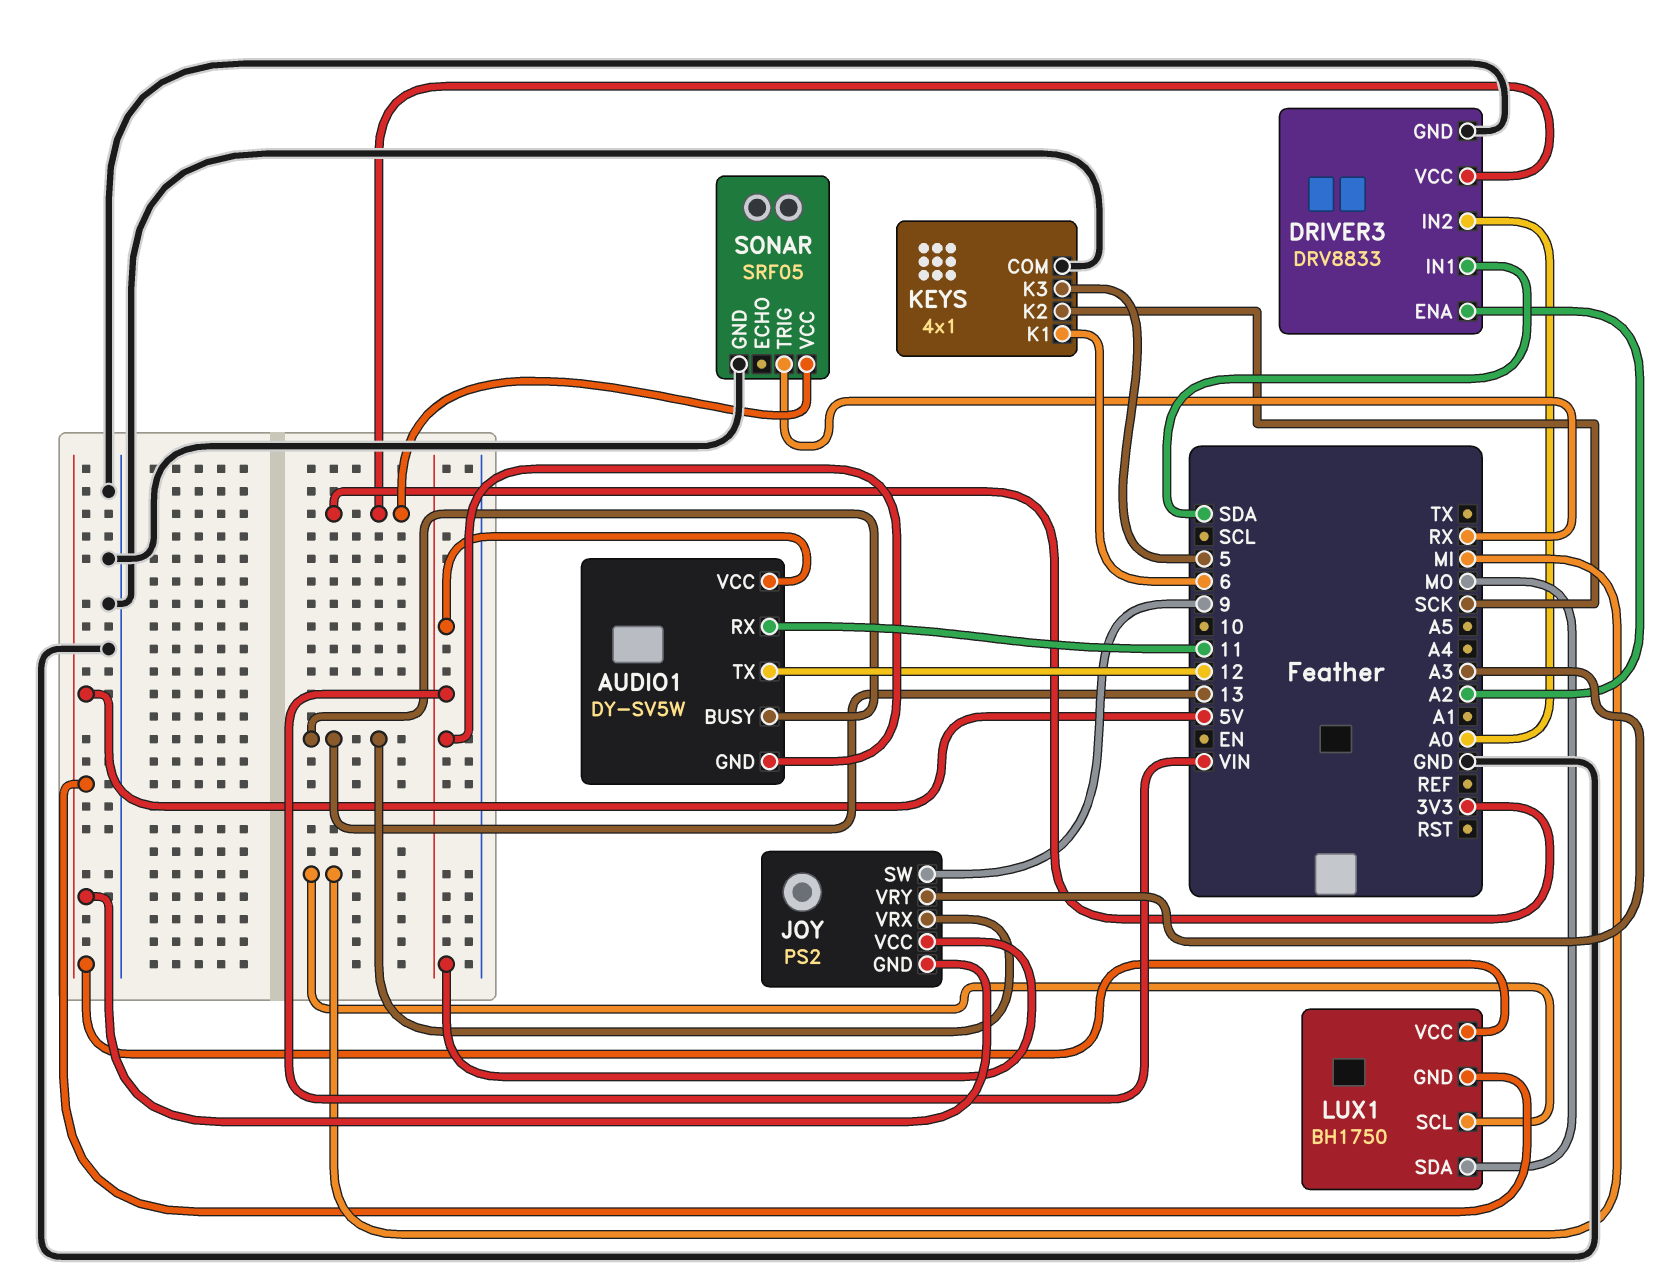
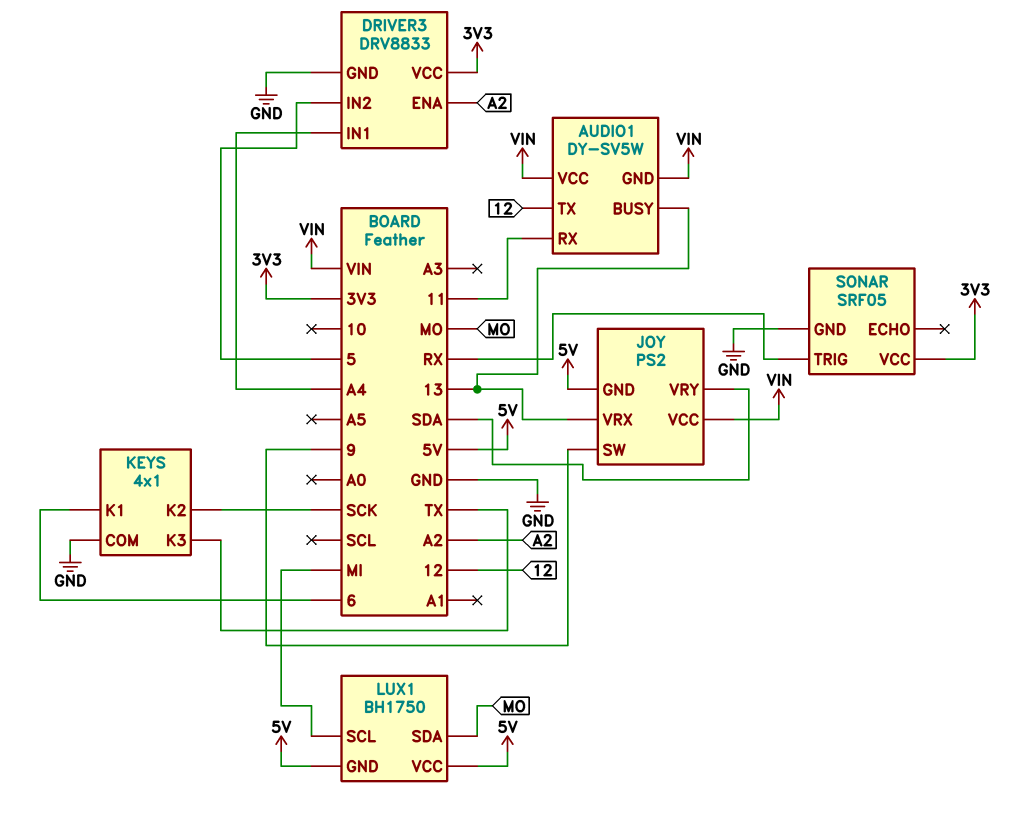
DRIVER3 pin IN1: SDA -> A4
DRIVER3 pin IN2: A0 -> 5
JOY pin VRY: A3 -> SDA
KEYS pin K3: 5 -> TX

